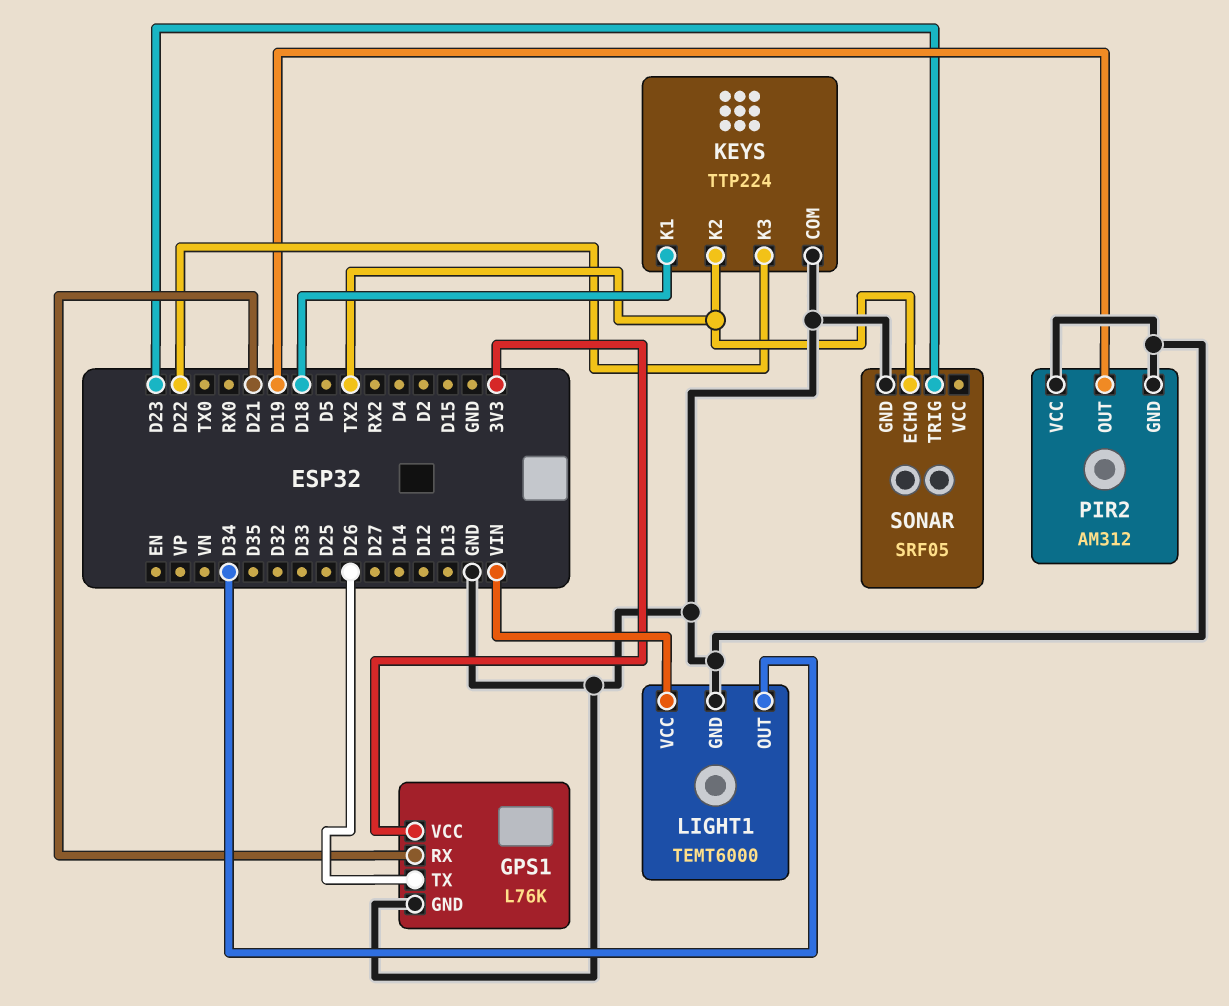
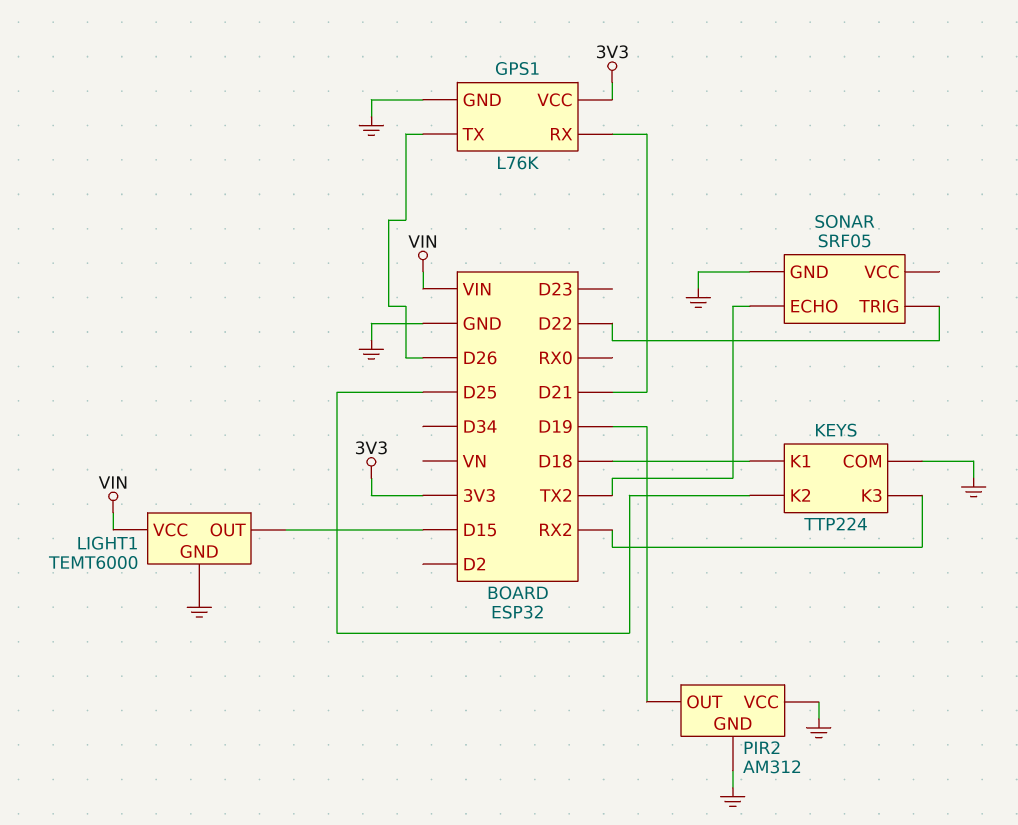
KEYS pin K2: TX2 -> D25
KEYS pin K3: D22 -> RX2
LIGHT1 pin OUT: D34 -> D15
SONAR pin TRIG: D23 -> D22

